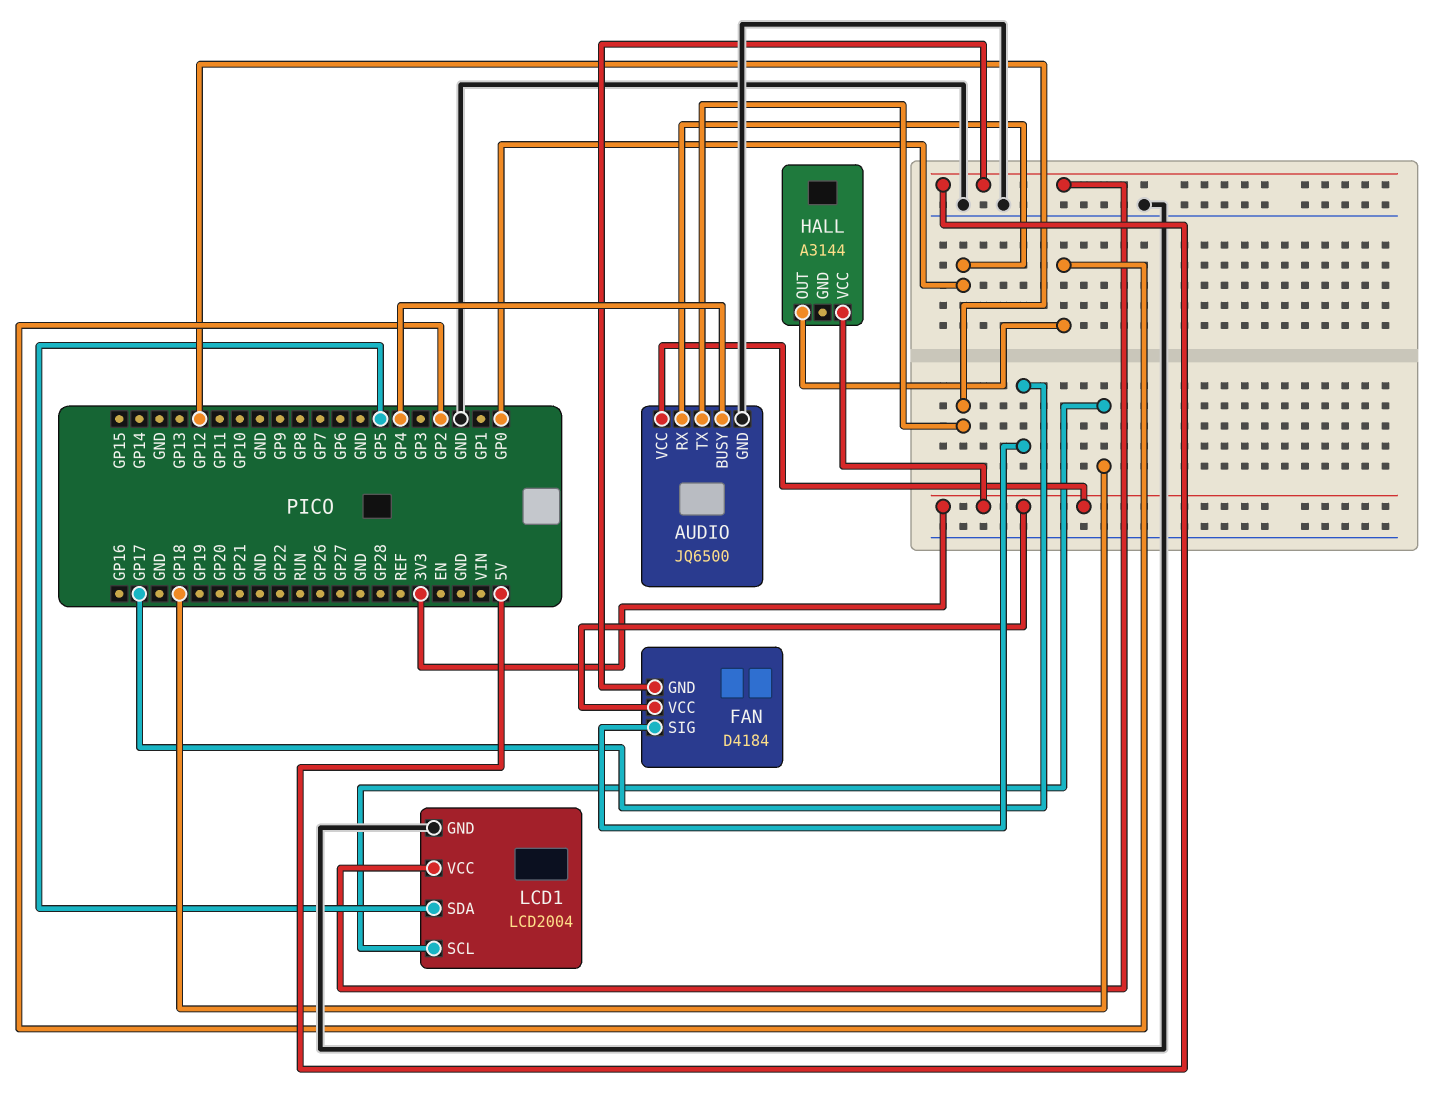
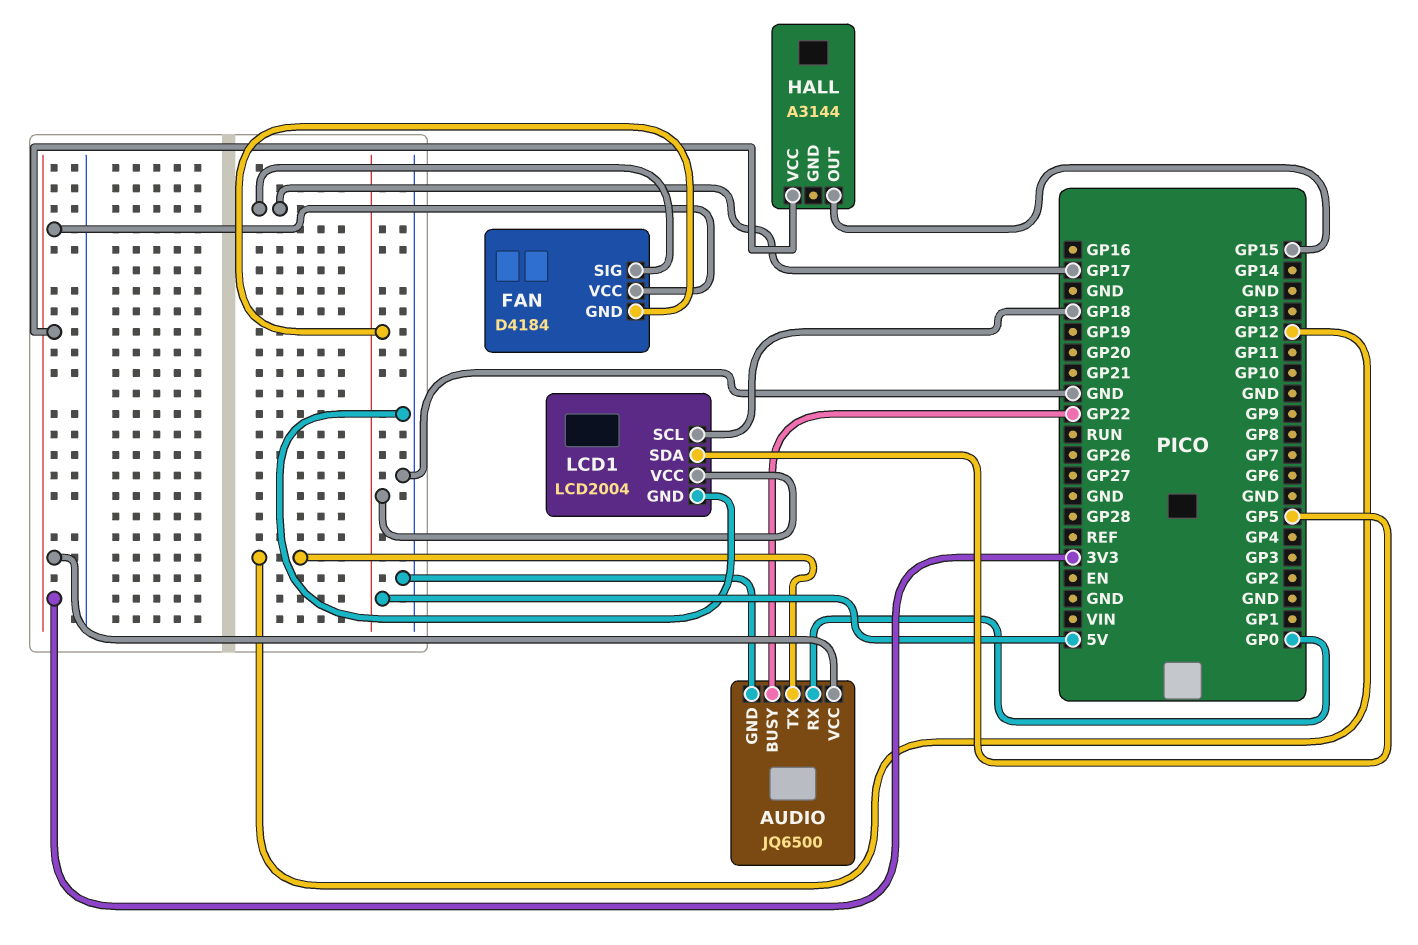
AUDIO pin BUSY: GP4 -> GP22
HALL pin OUT: GP2 -> GP15

